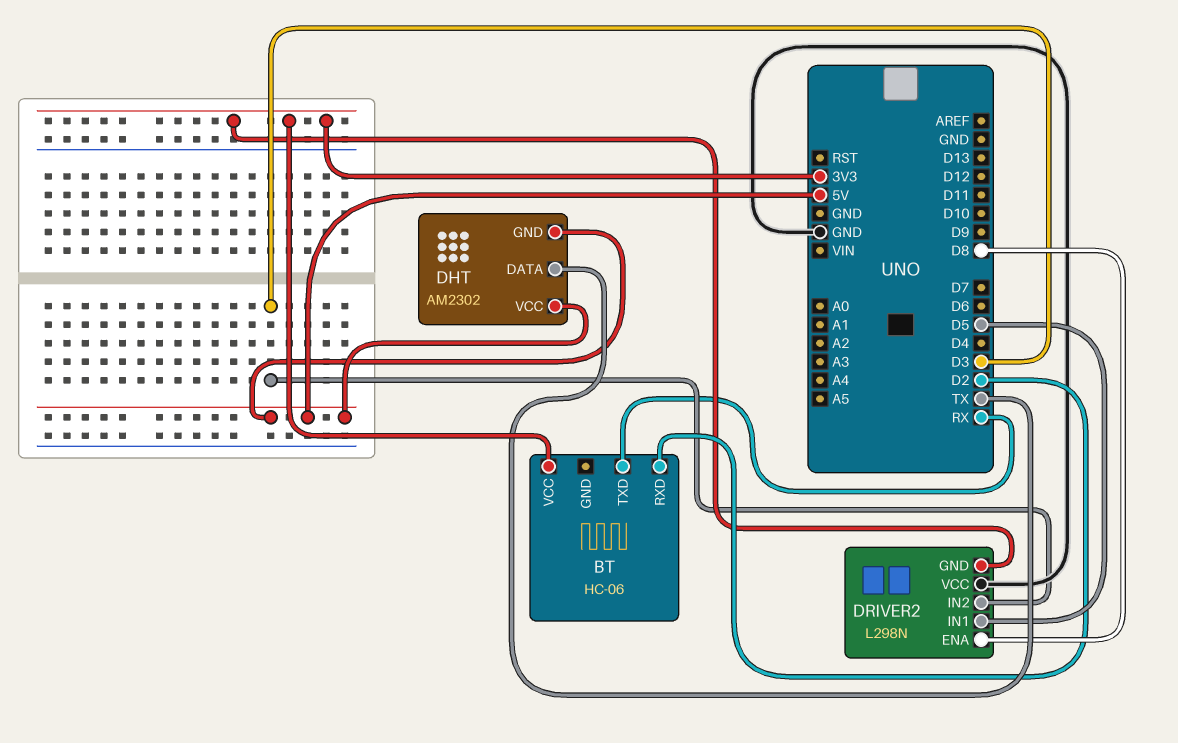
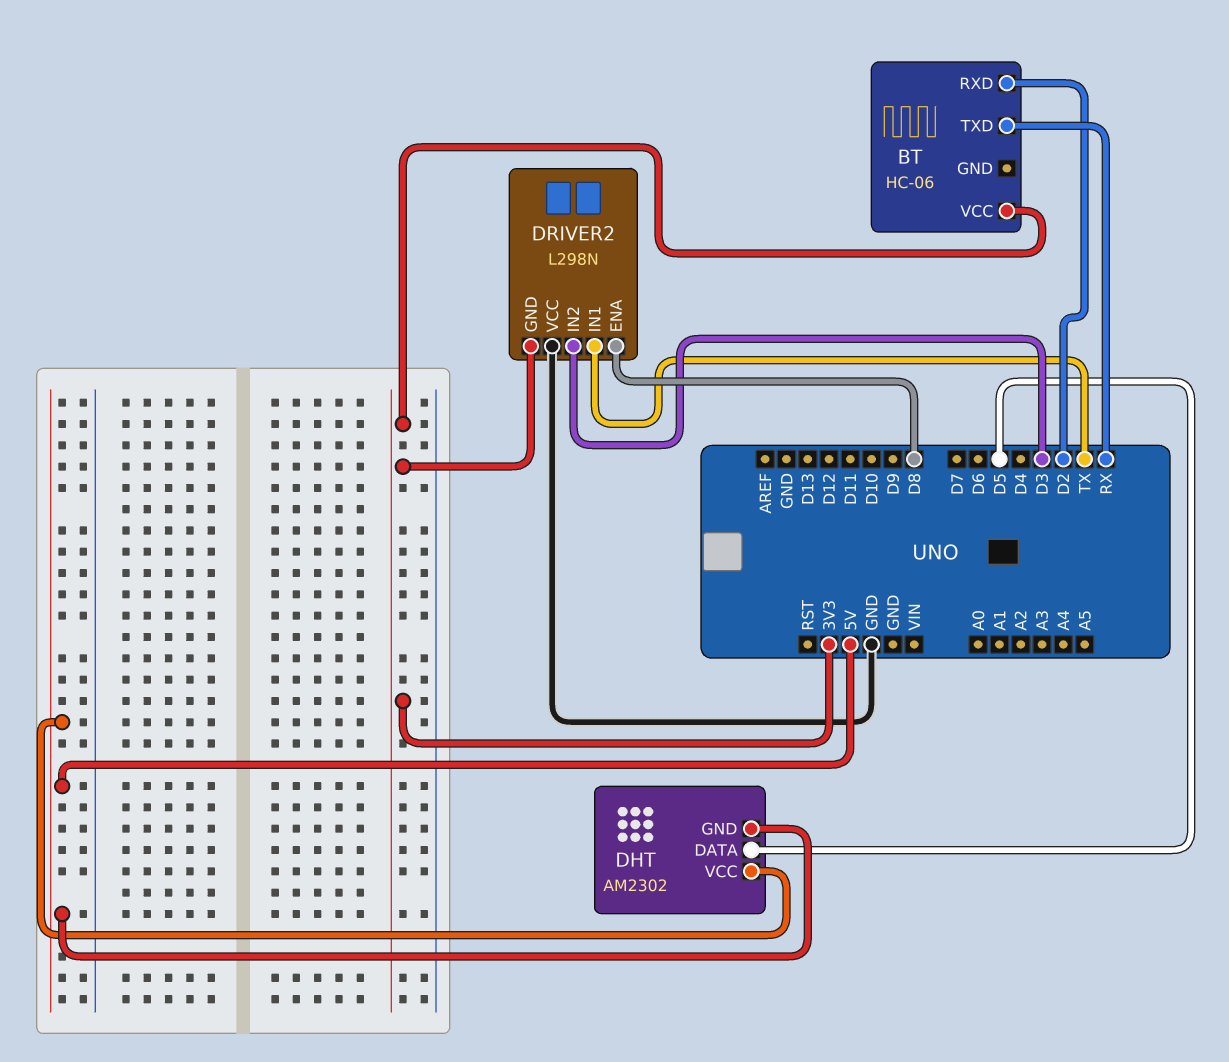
DHT pin DATA: TX -> D5
DRIVER2 pin IN1: D5 -> TX

